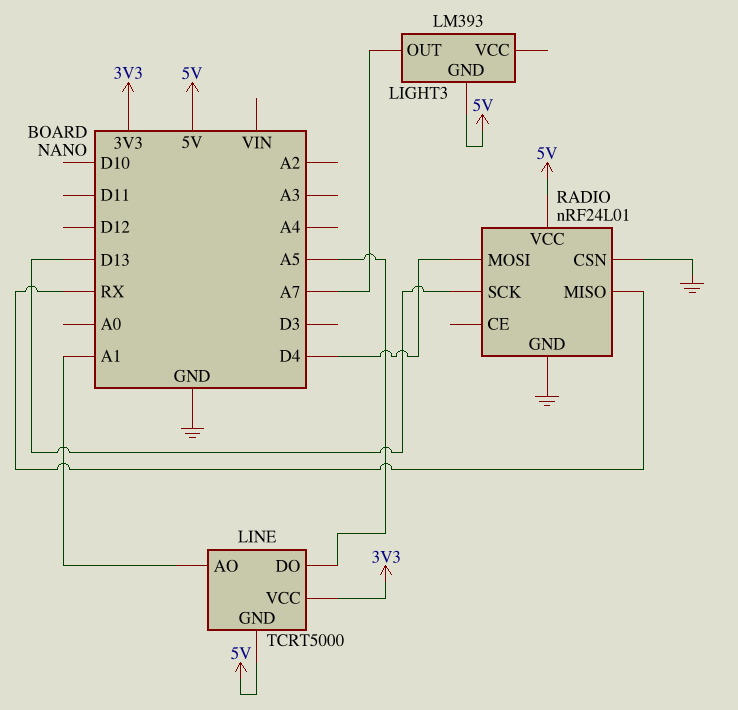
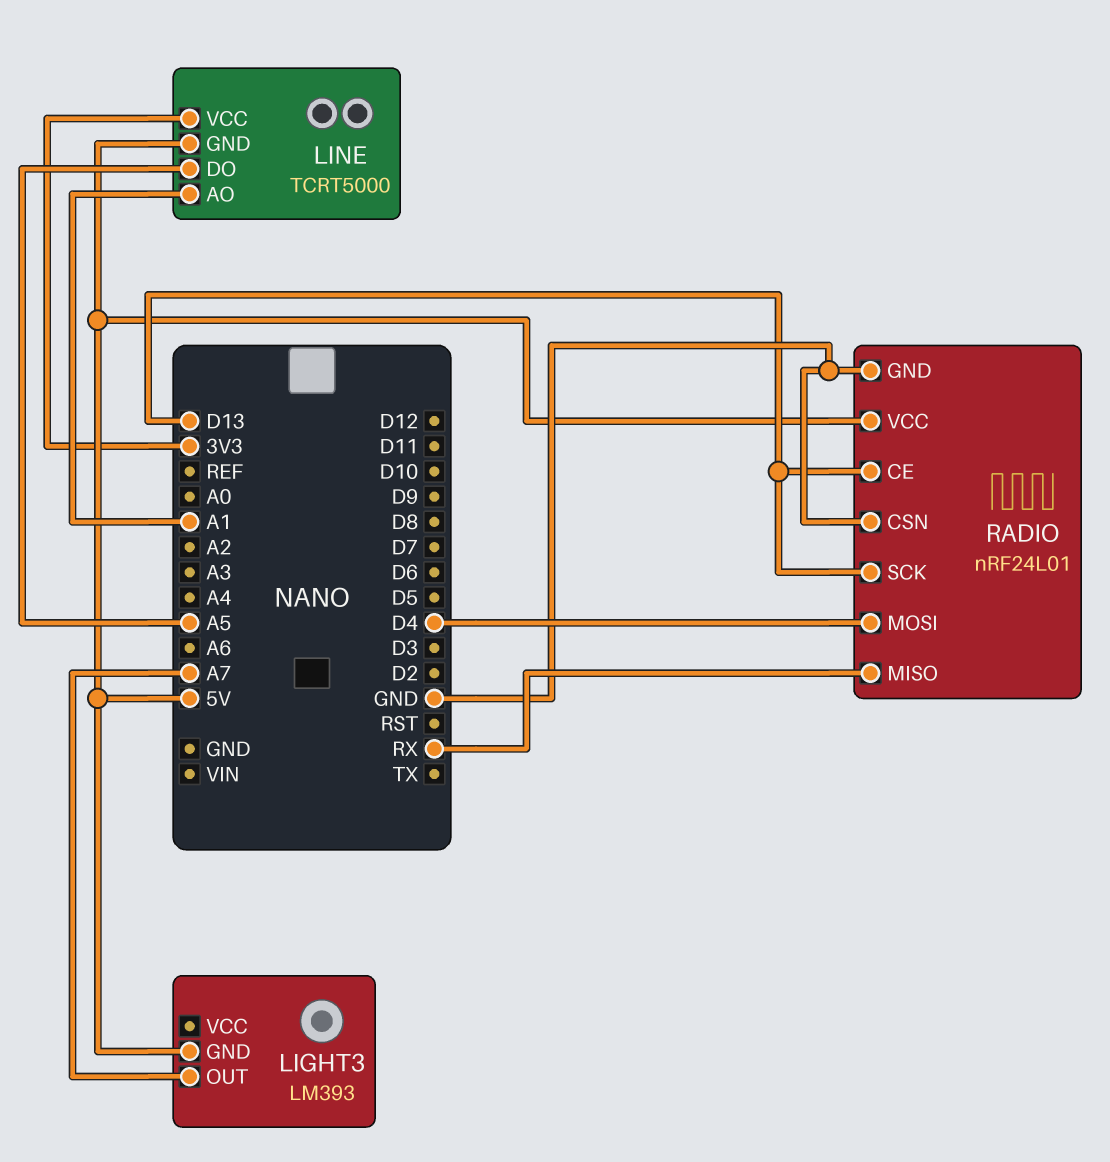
RADIO pin CE: none -> D13

